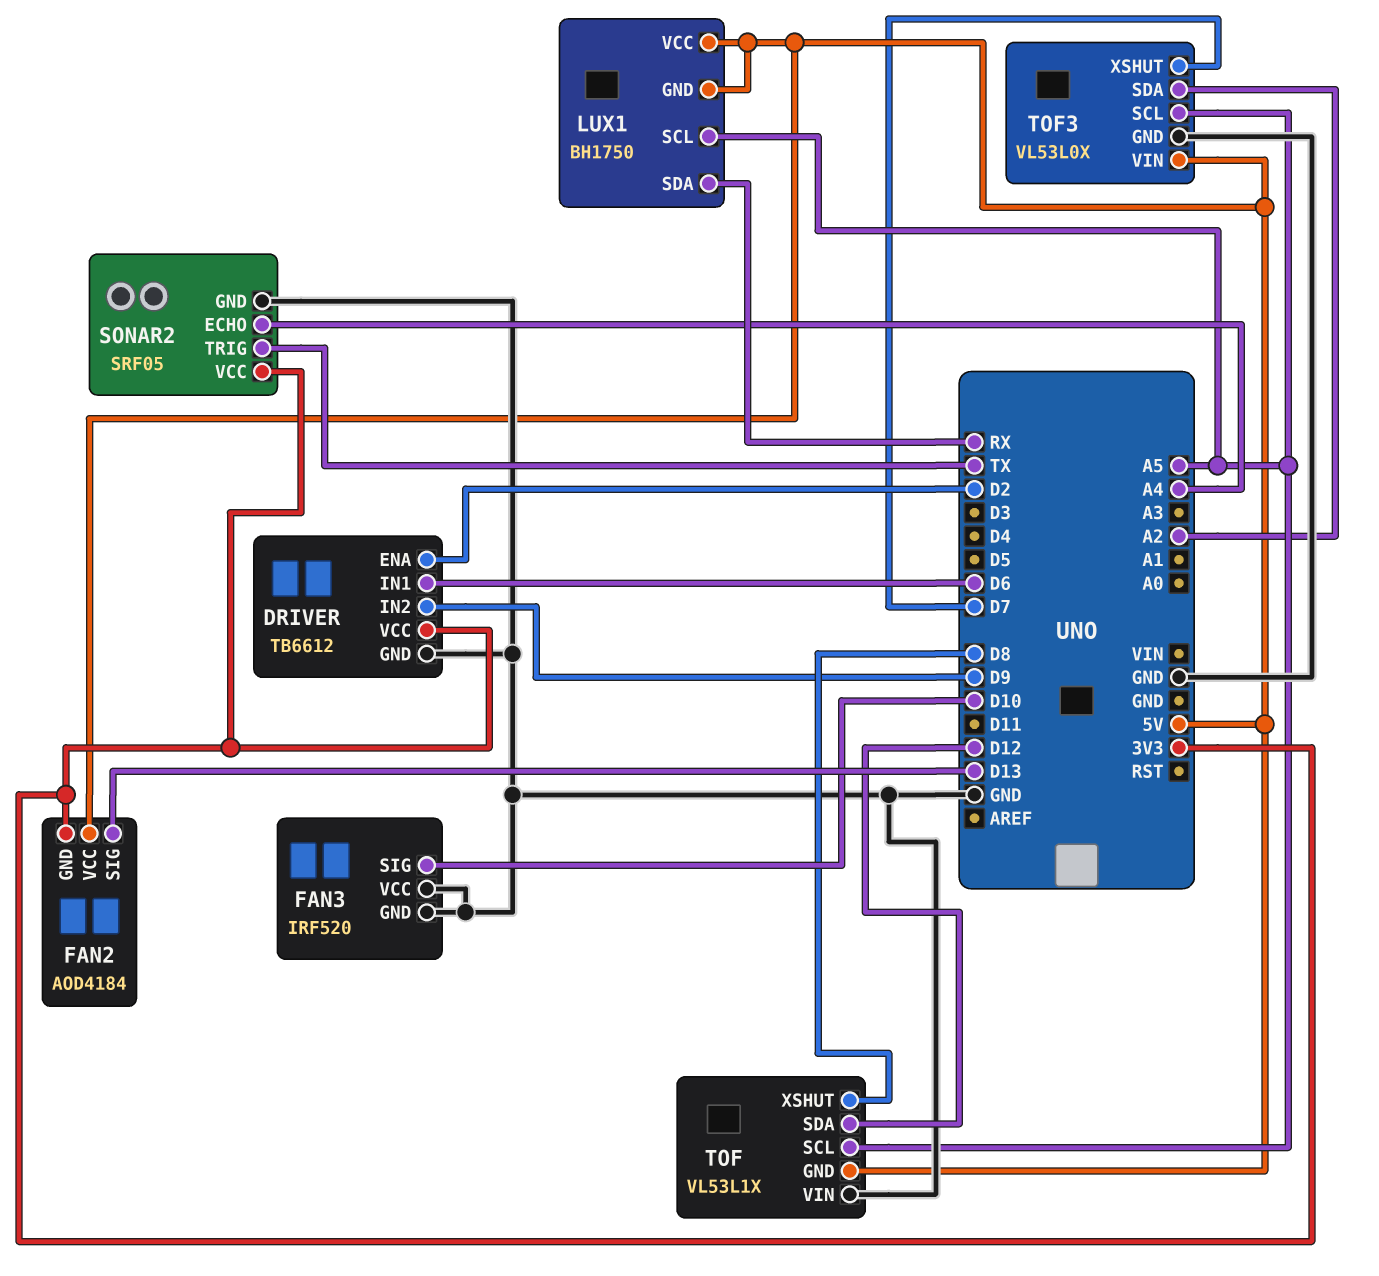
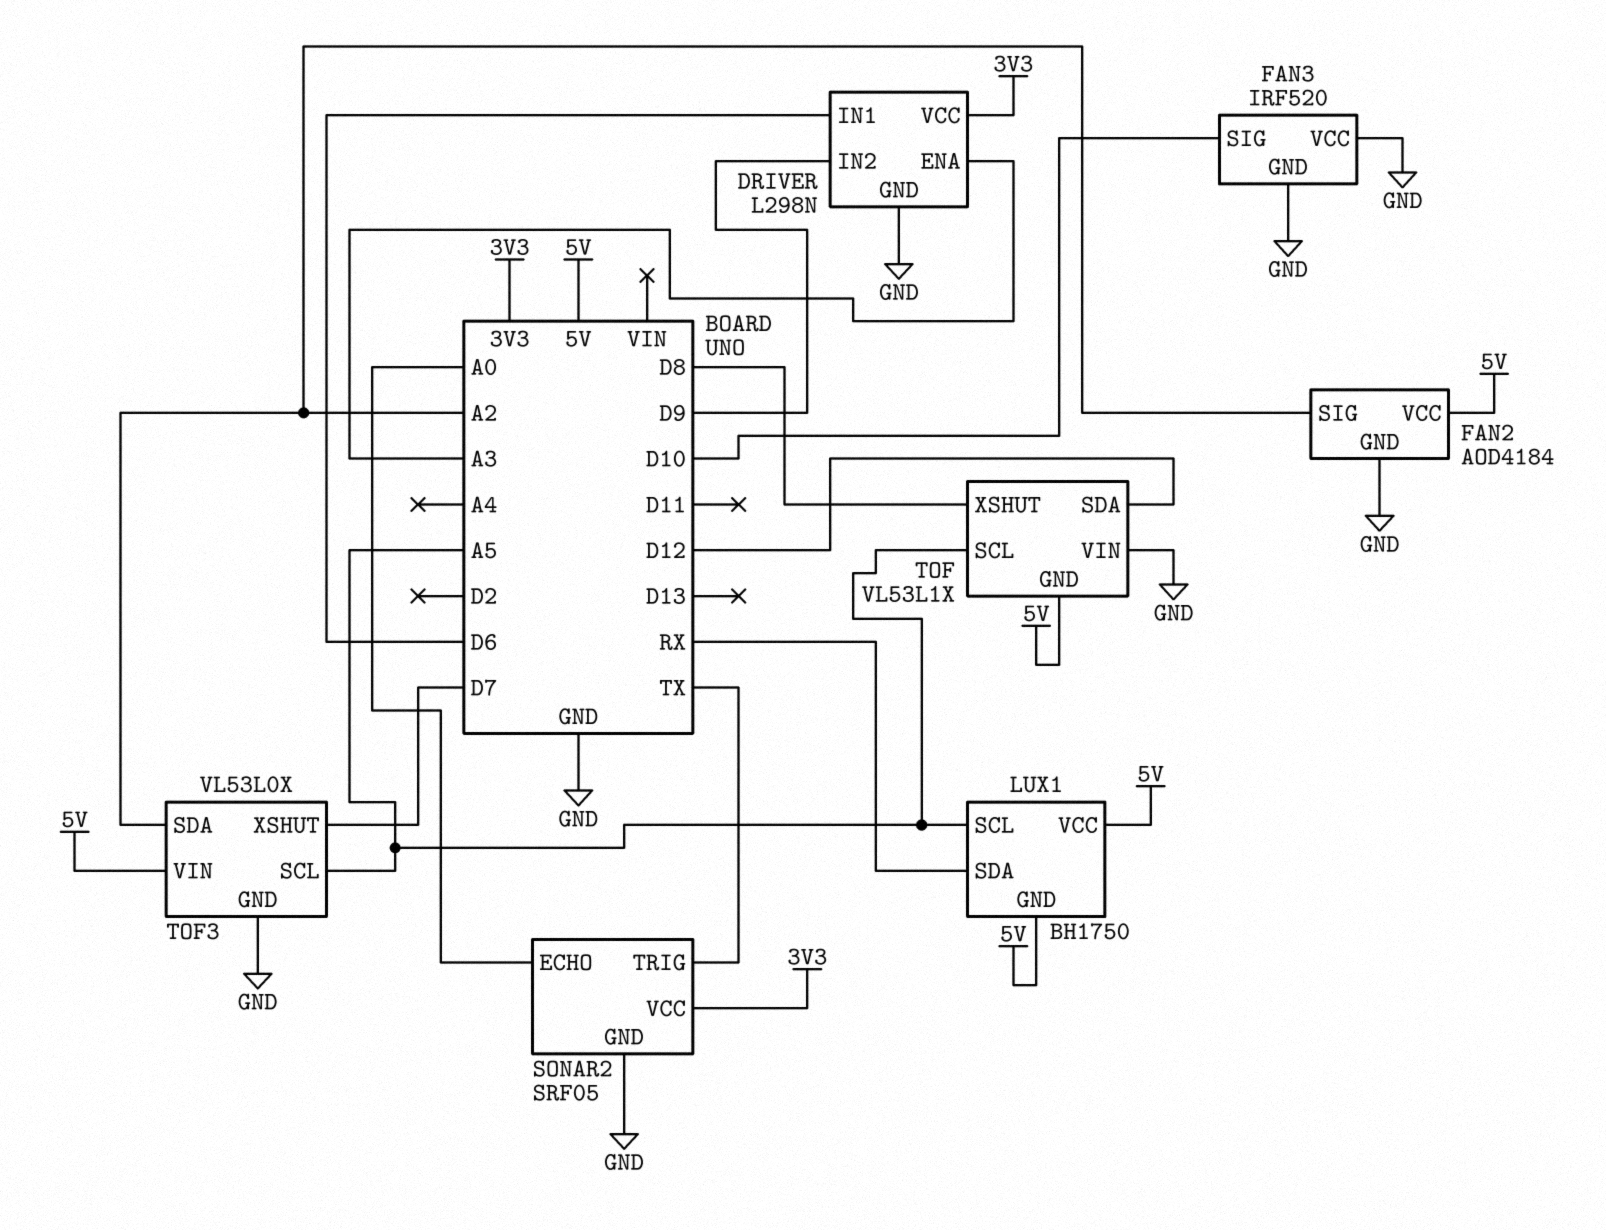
DRIVER: TB6612 -> L298N
DRIVER pin ENA: D2 -> A3
FAN2 pin GND: 3V3 -> GND
FAN2 pin SIG: D13 -> A2
SONAR2 pin ECHO: A4 -> A0

